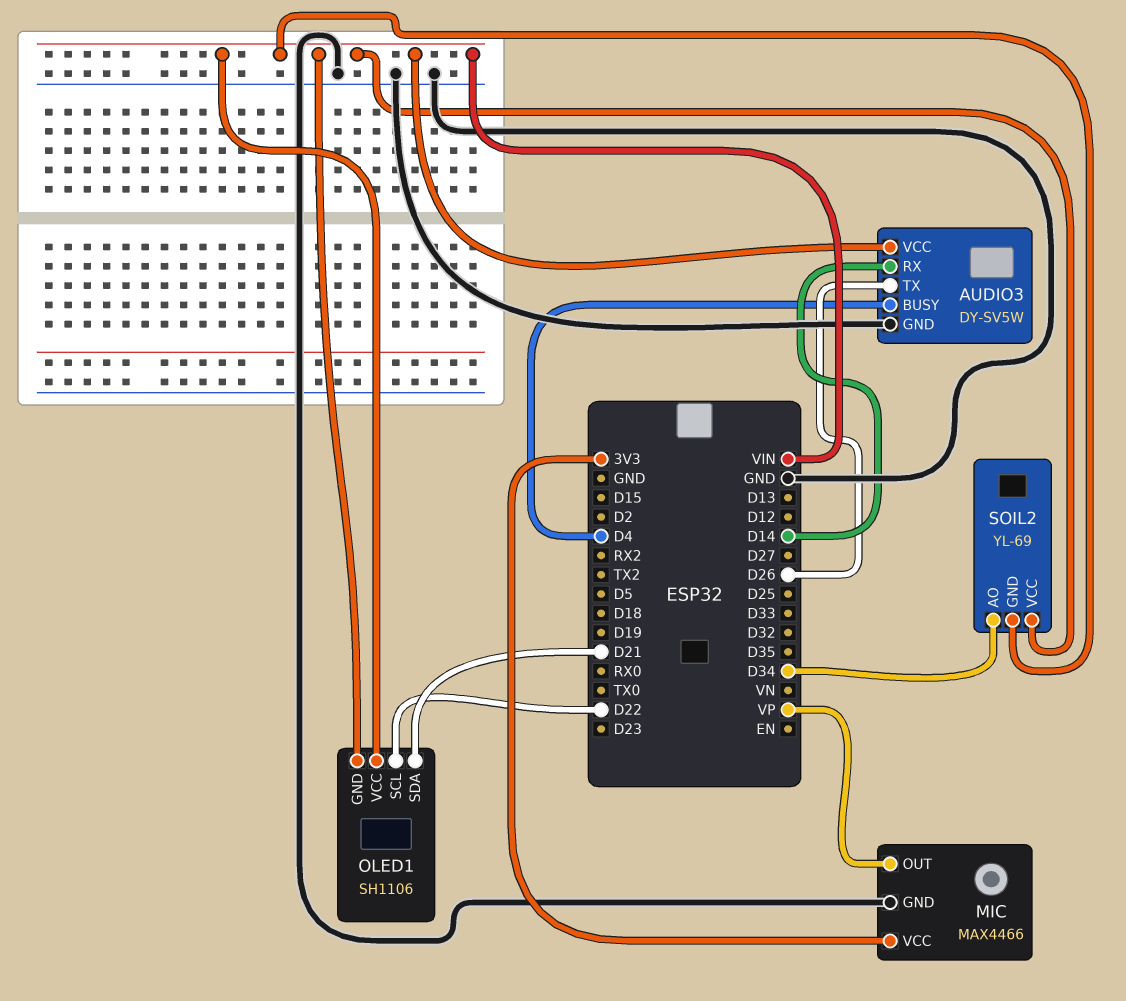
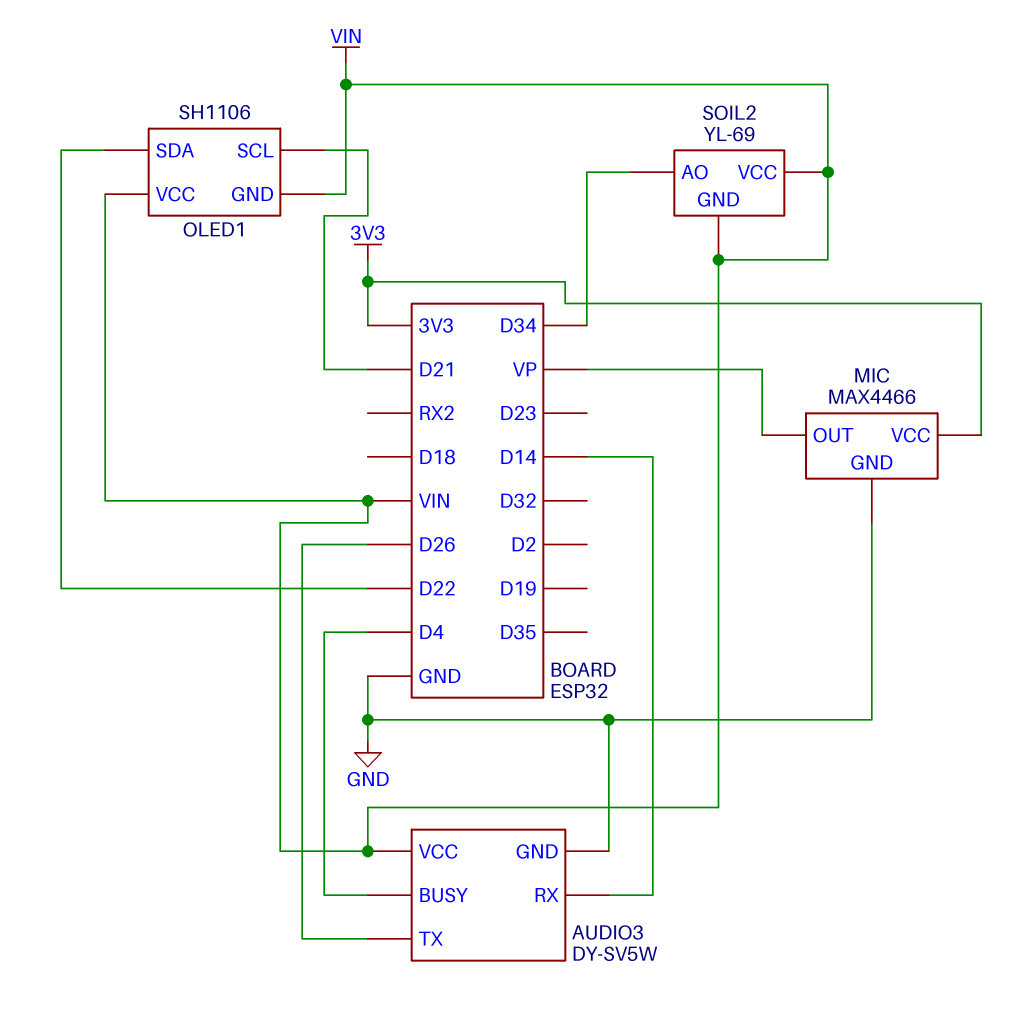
OLED1 pin SCL: D22 -> D21
OLED1 pin SDA: D21 -> D22

